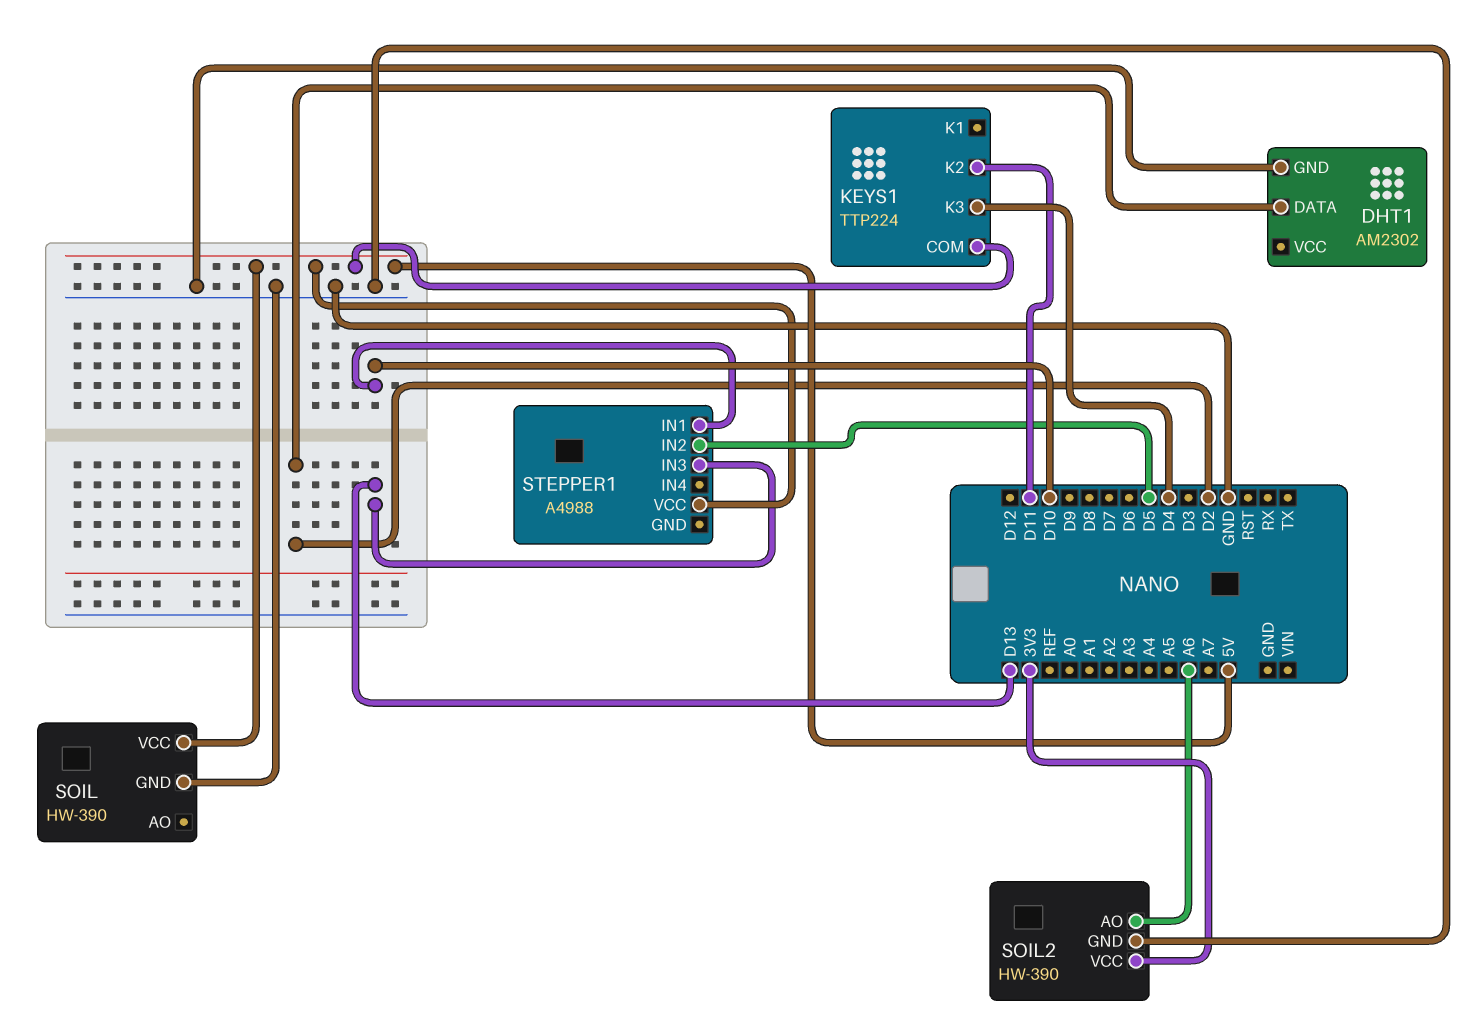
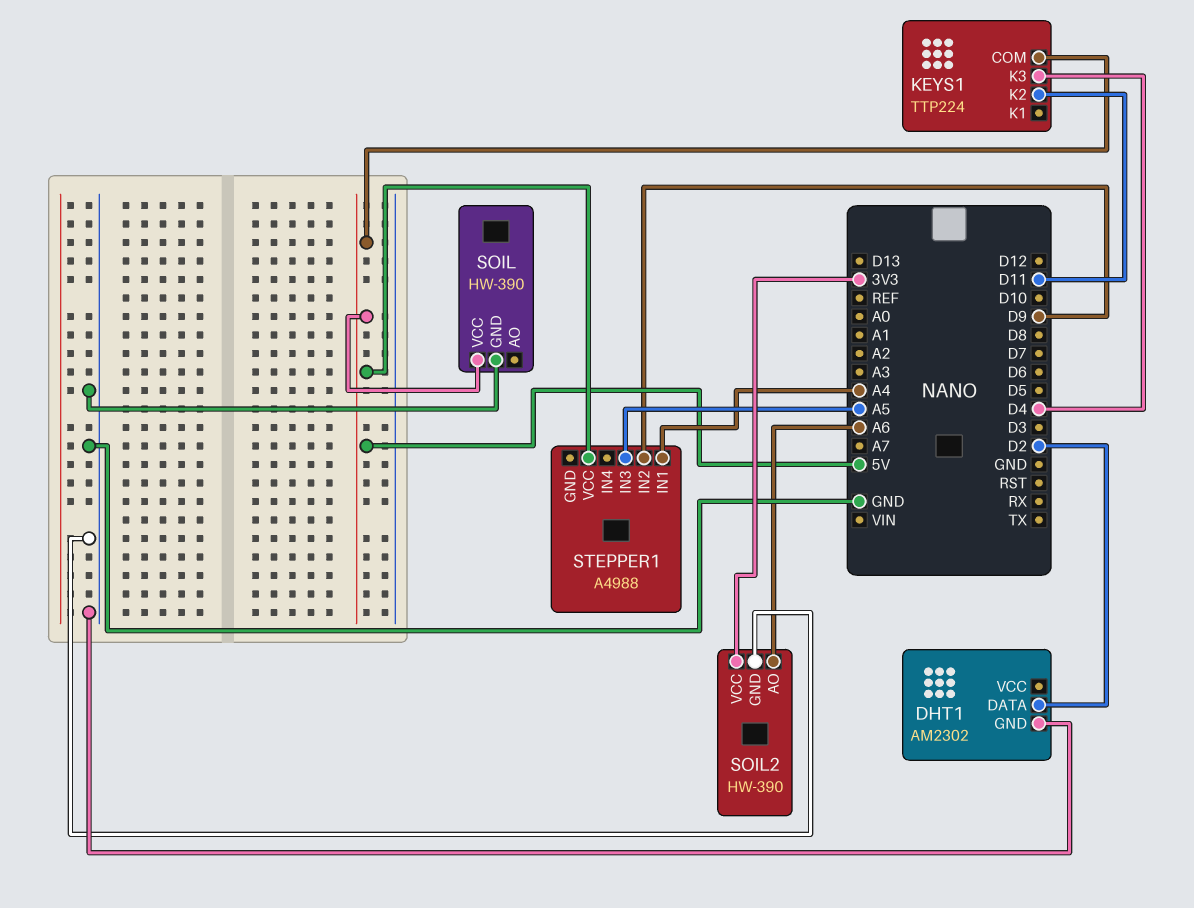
STEPPER1 pin IN1: D10 -> A4
STEPPER1 pin IN2: D5 -> D9
STEPPER1 pin IN3: D13 -> A5

